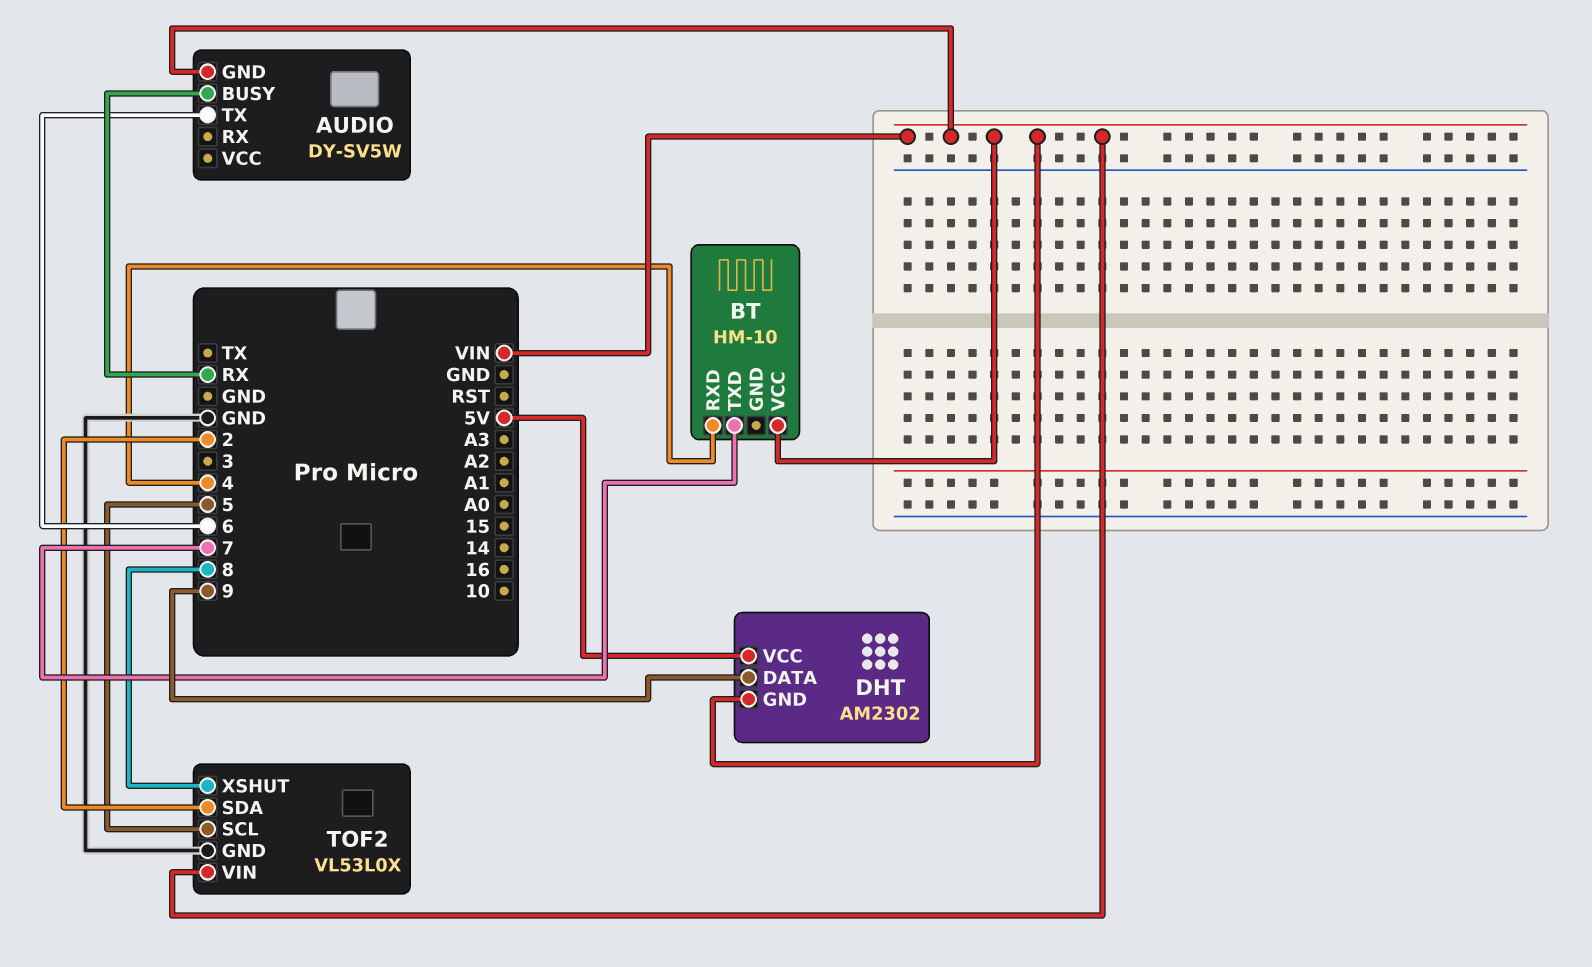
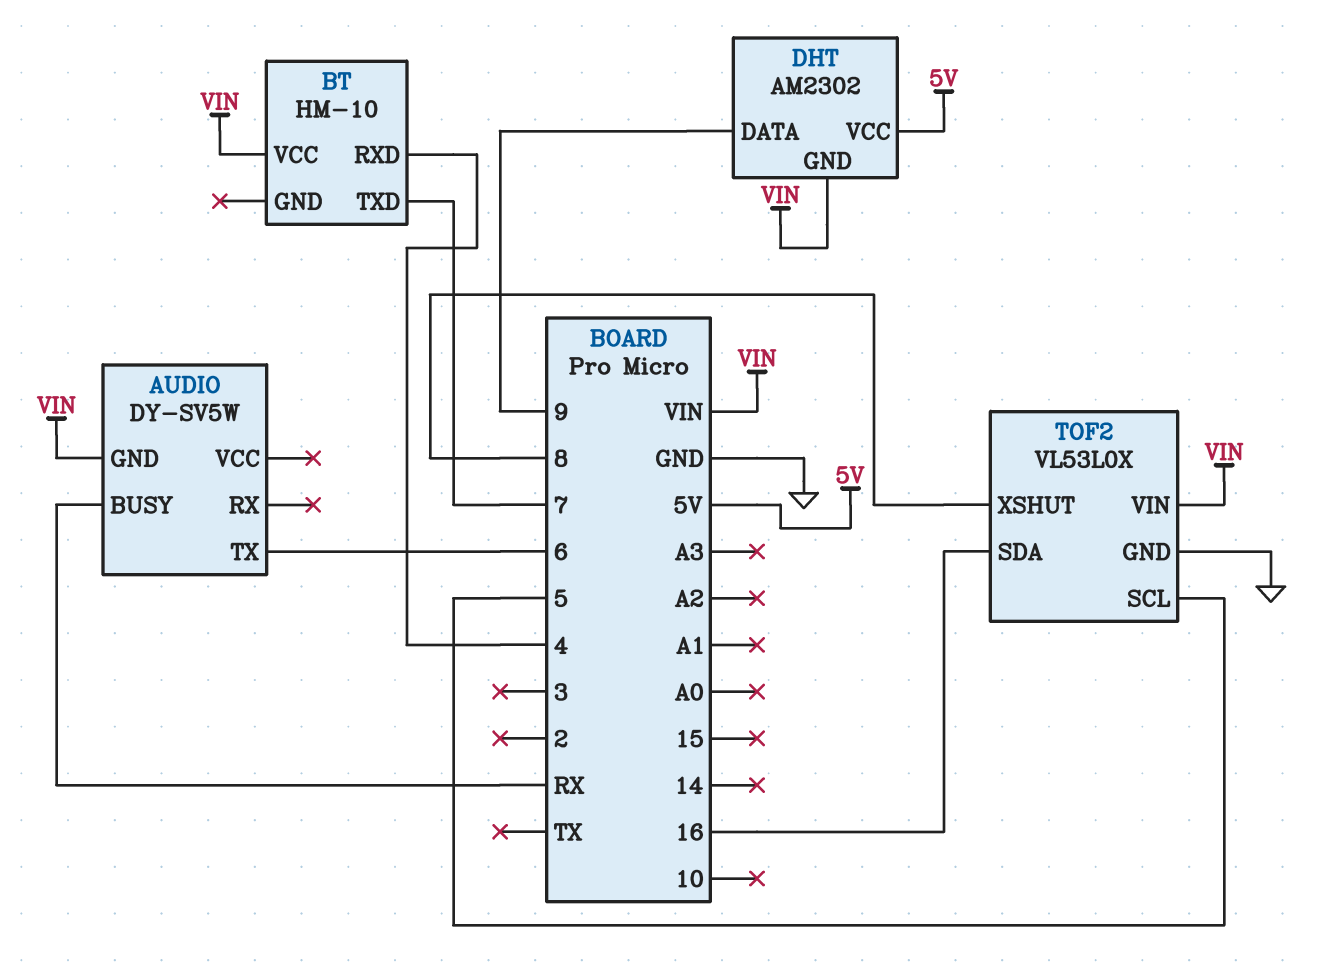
TOF2 pin SDA: 2 -> 16

